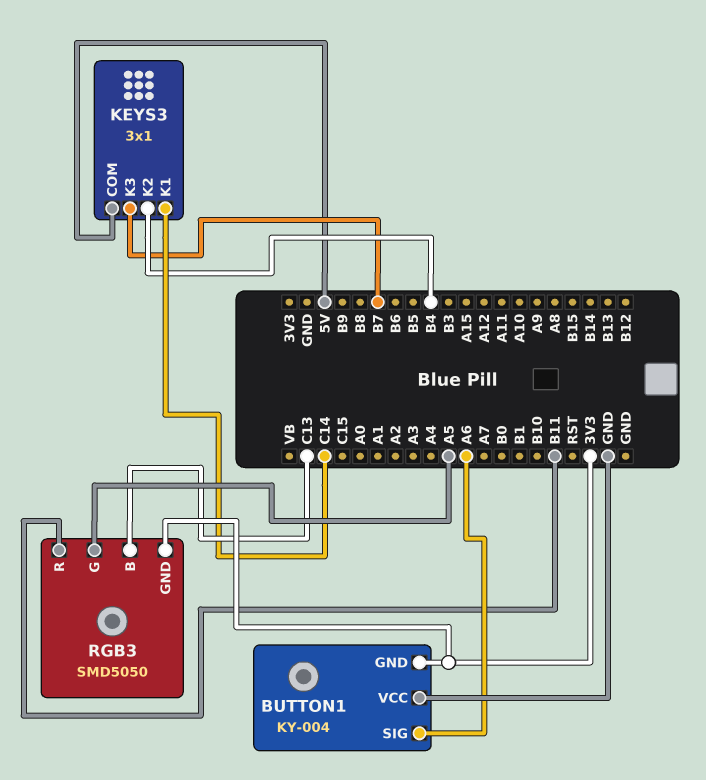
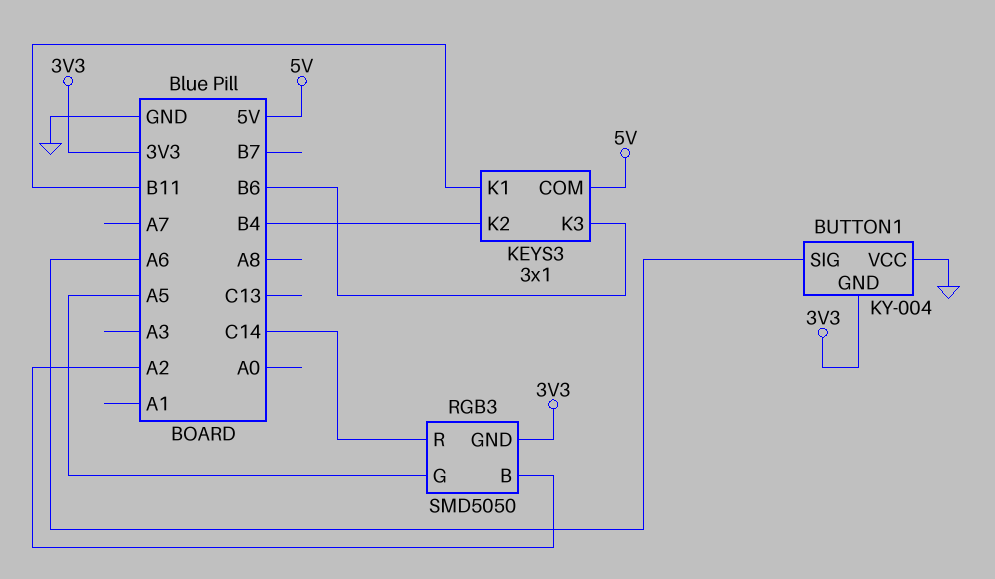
KEYS3 pin K1: C14 -> B11
KEYS3 pin K3: B7 -> B6
RGB3 pin B: C13 -> A2
RGB3 pin R: B11 -> C14

